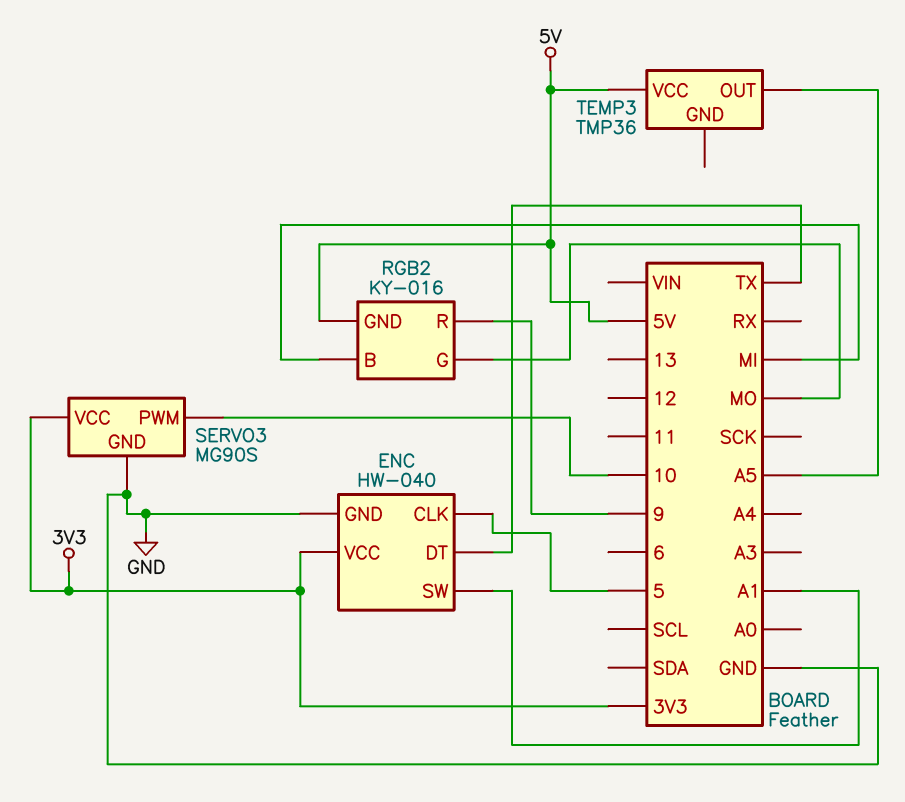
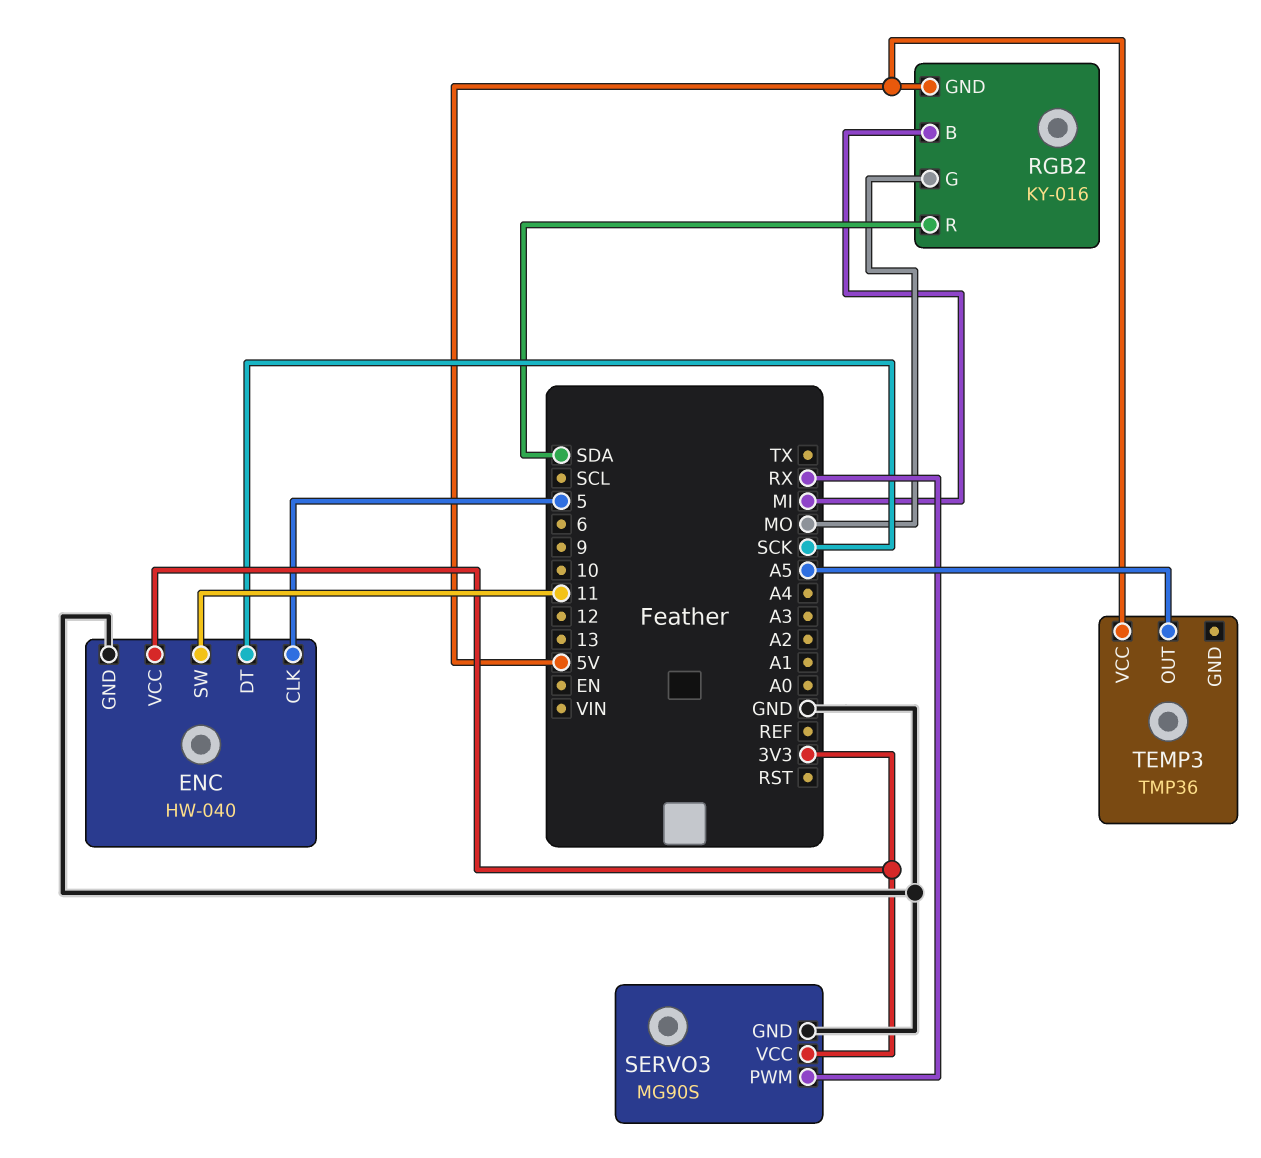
ENC pin DT: TX -> SCK
ENC pin SW: A1 -> 11
RGB2 pin R: 9 -> SDA
SERVO3 pin PWM: 10 -> RX

